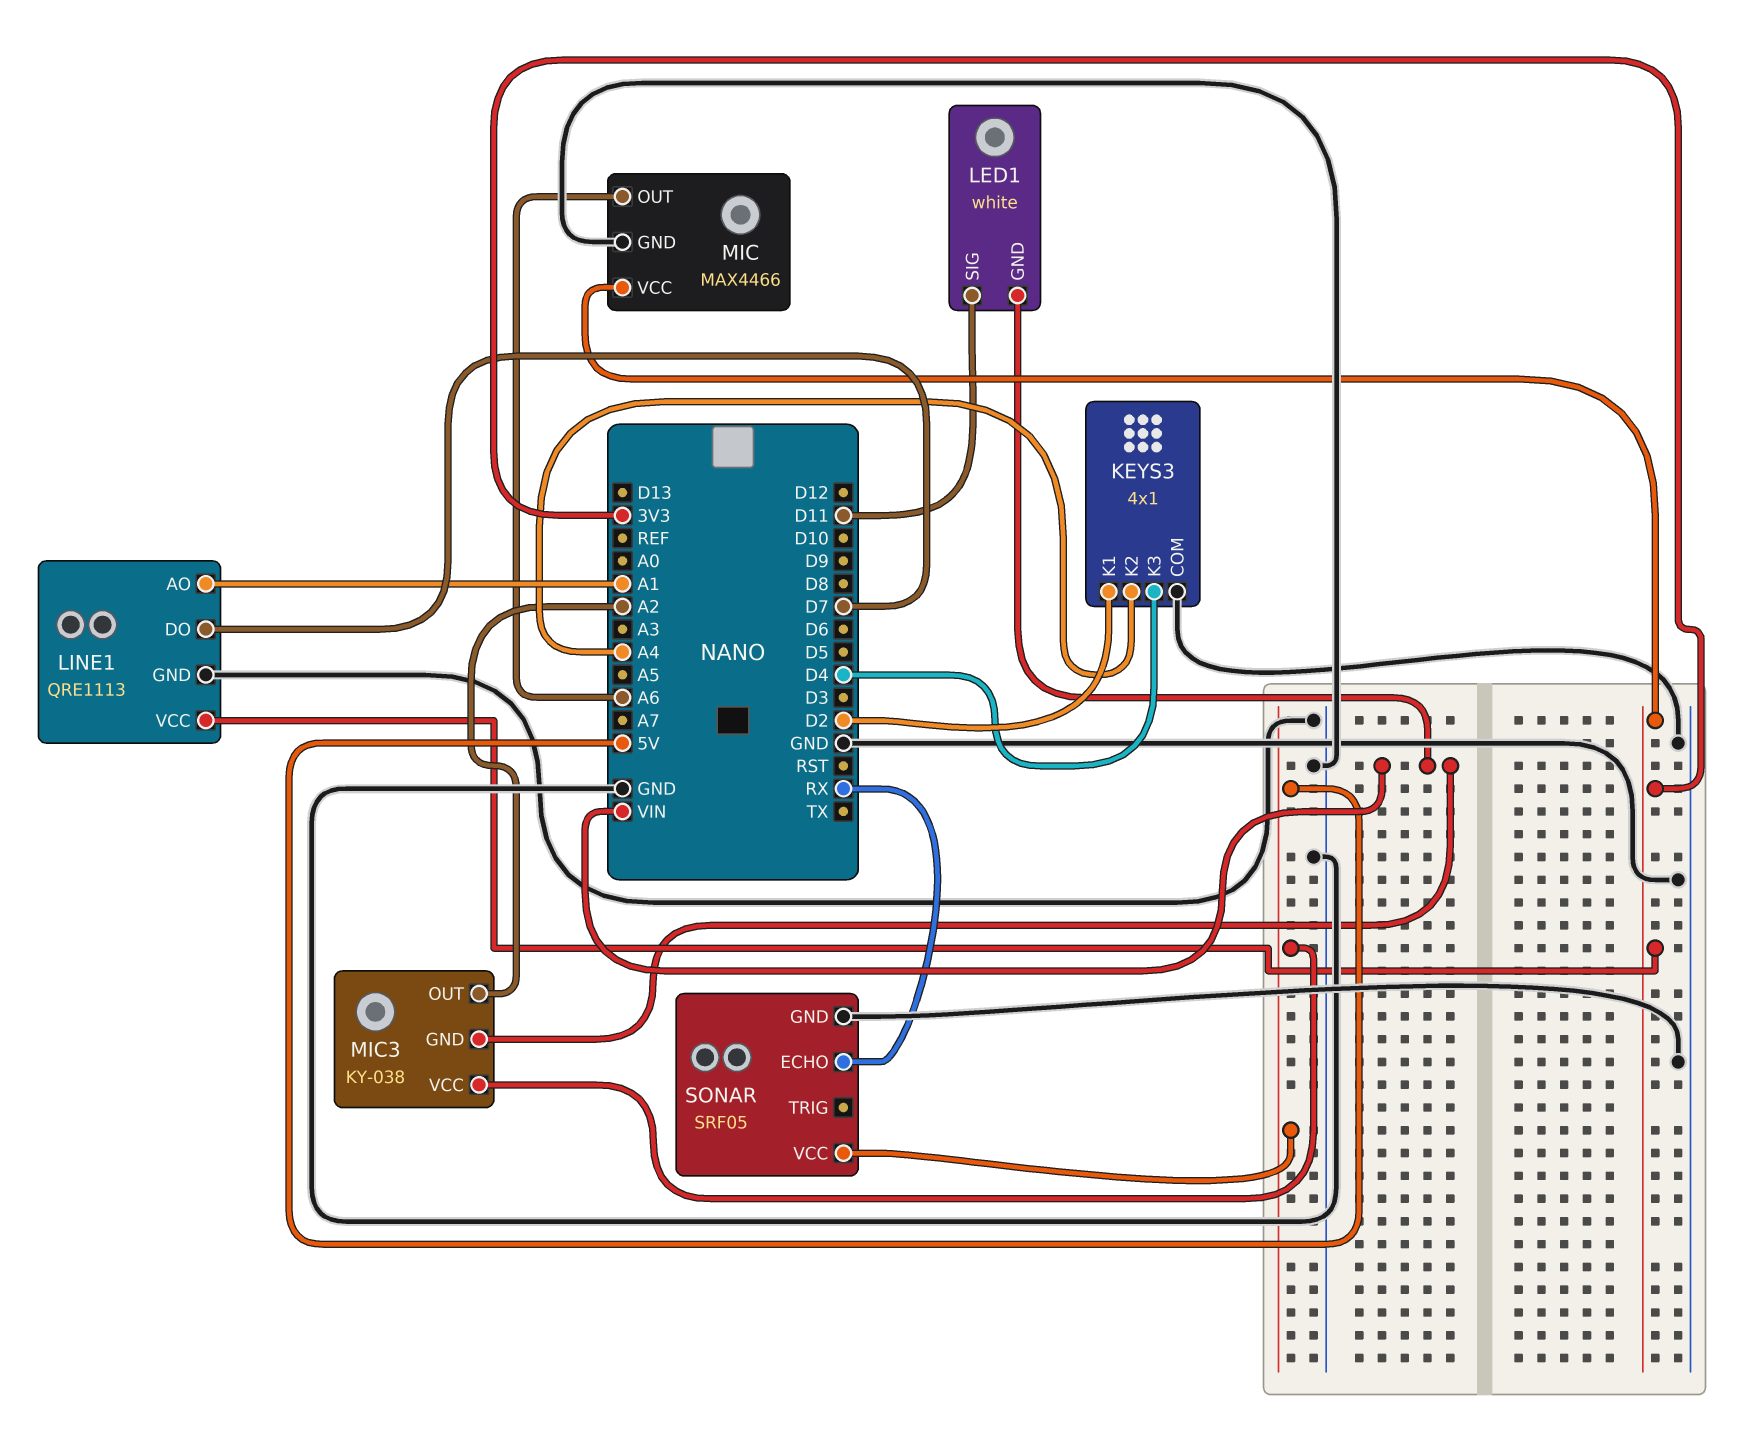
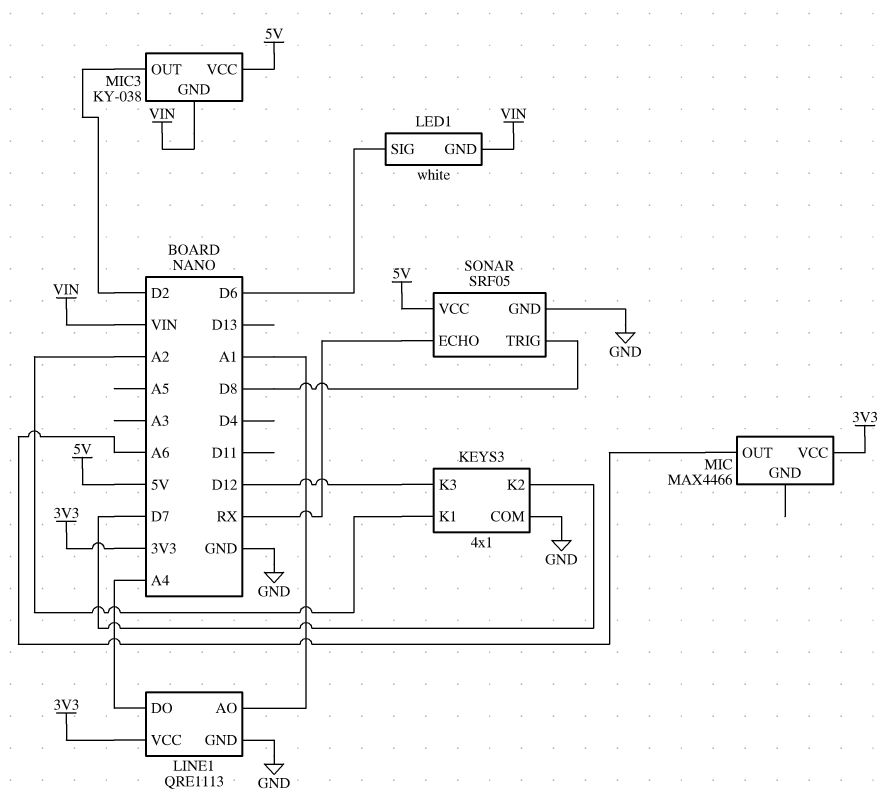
KEYS3 pin K1: D2 -> A2
KEYS3 pin K2: A4 -> D7
KEYS3 pin K3: D4 -> D12
LED1 pin SIG: D11 -> D6
LINE1 pin DO: D7 -> A4
MIC pin GND: GND -> none
MIC3 pin OUT: A2 -> D2
SONAR pin TRIG: none -> D8

